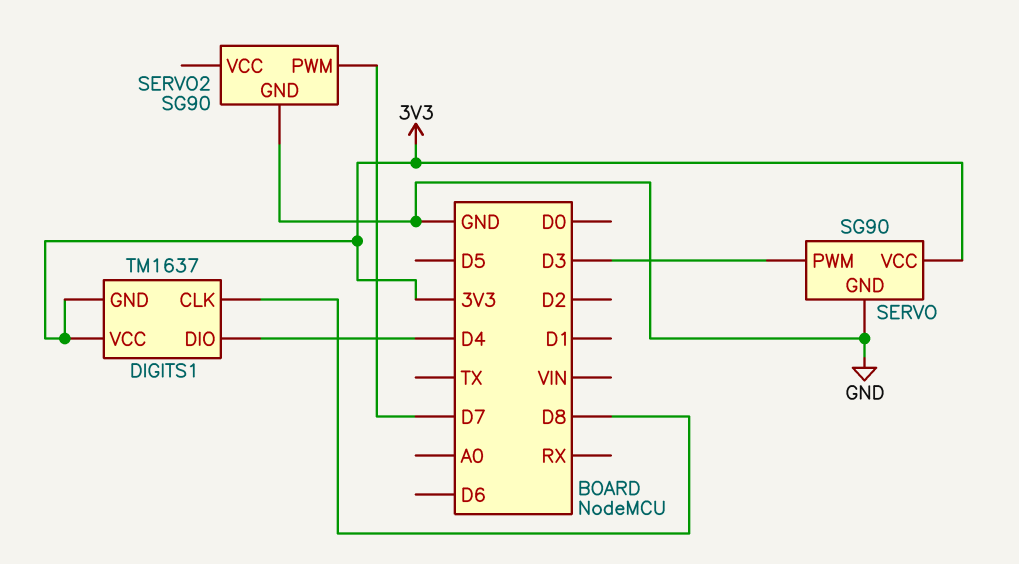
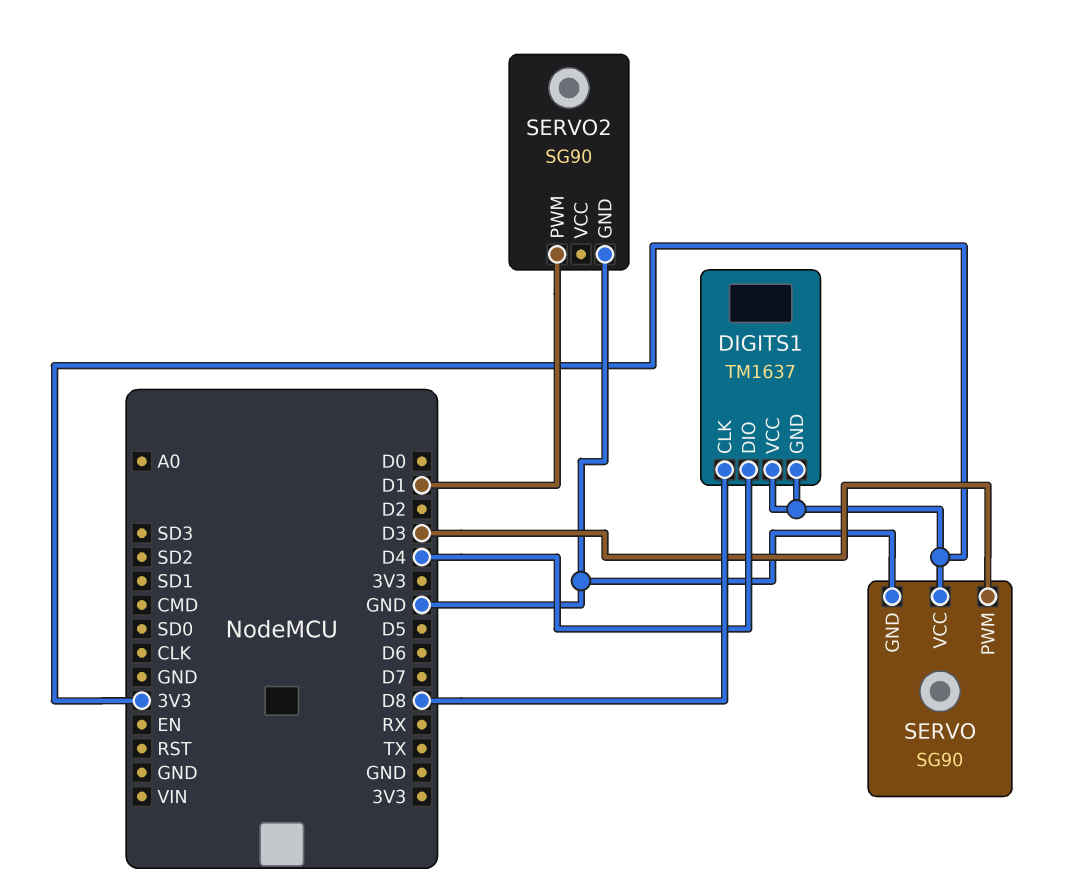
SERVO2 pin PWM: D7 -> D1

